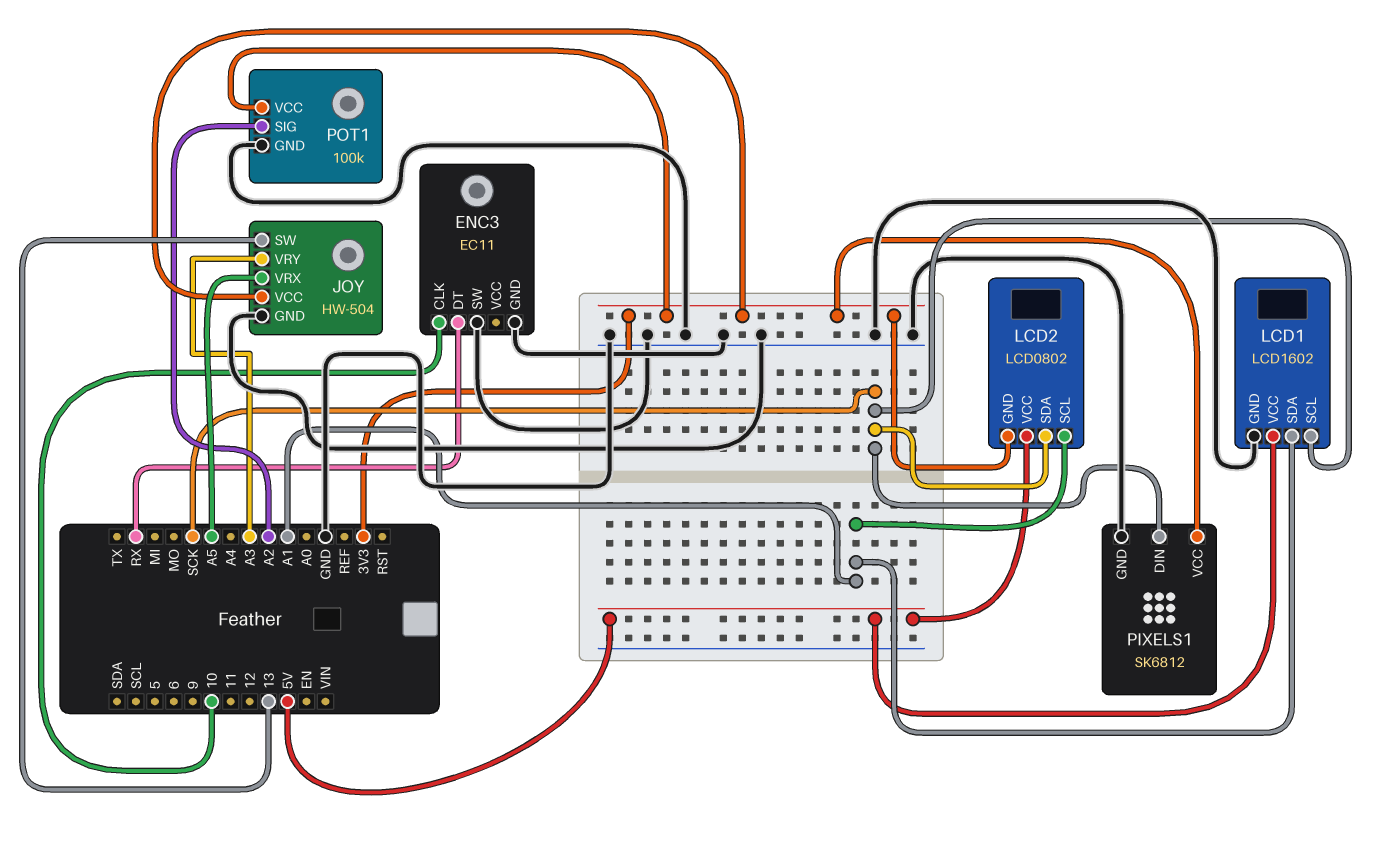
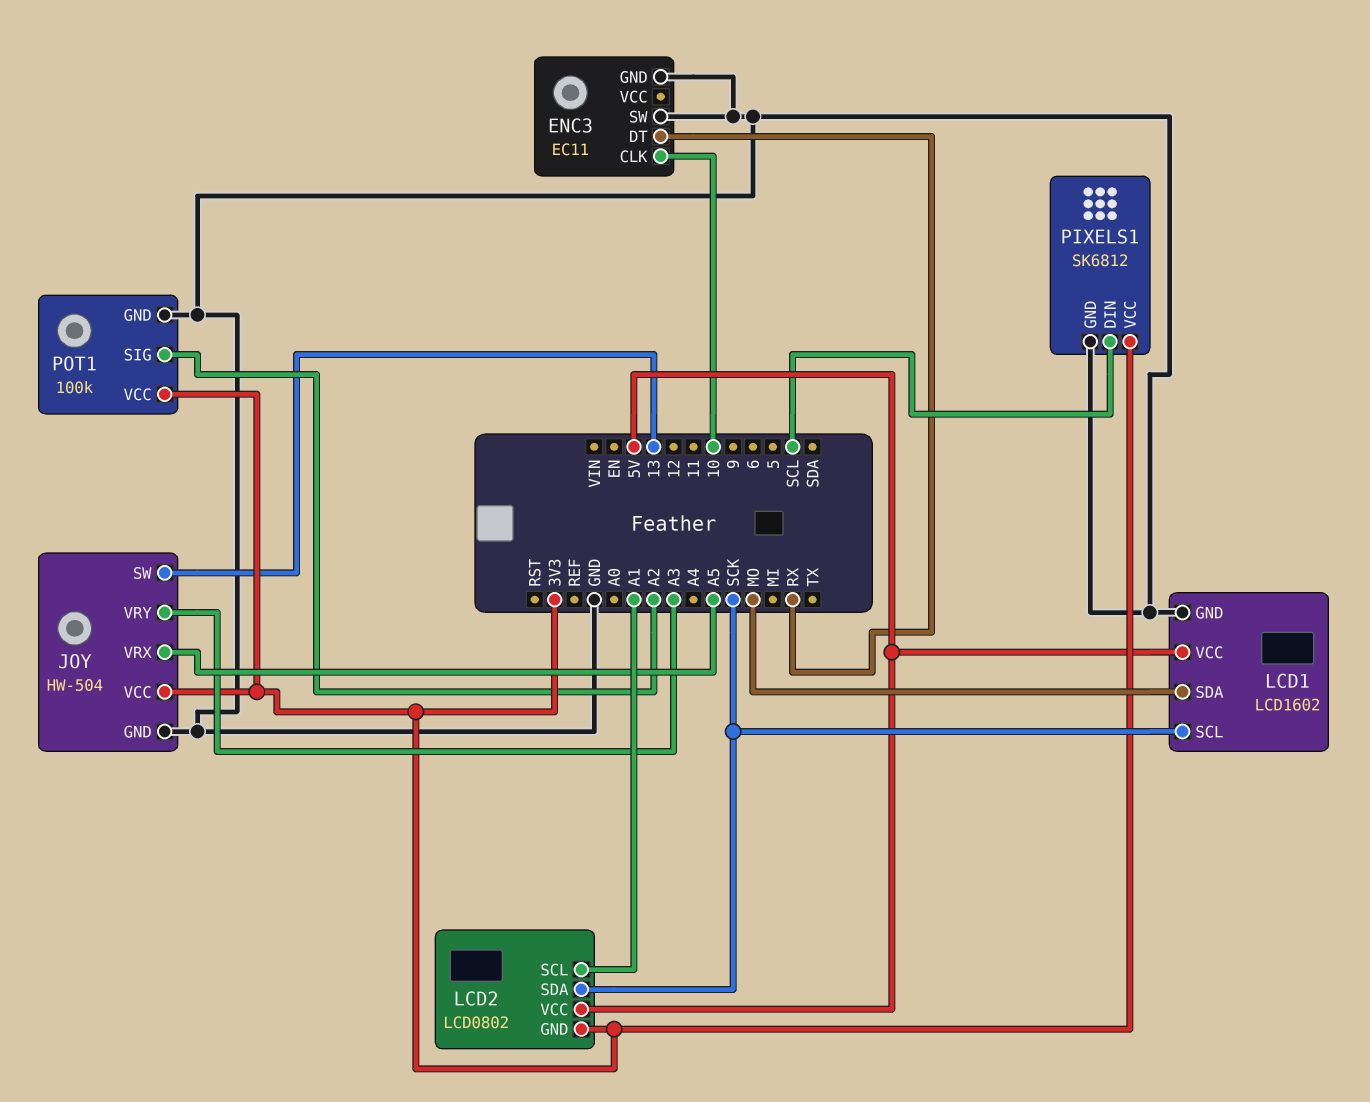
LCD1 pin SDA: A1 -> MO
PIXELS1 pin DIN: SCK -> SCL

